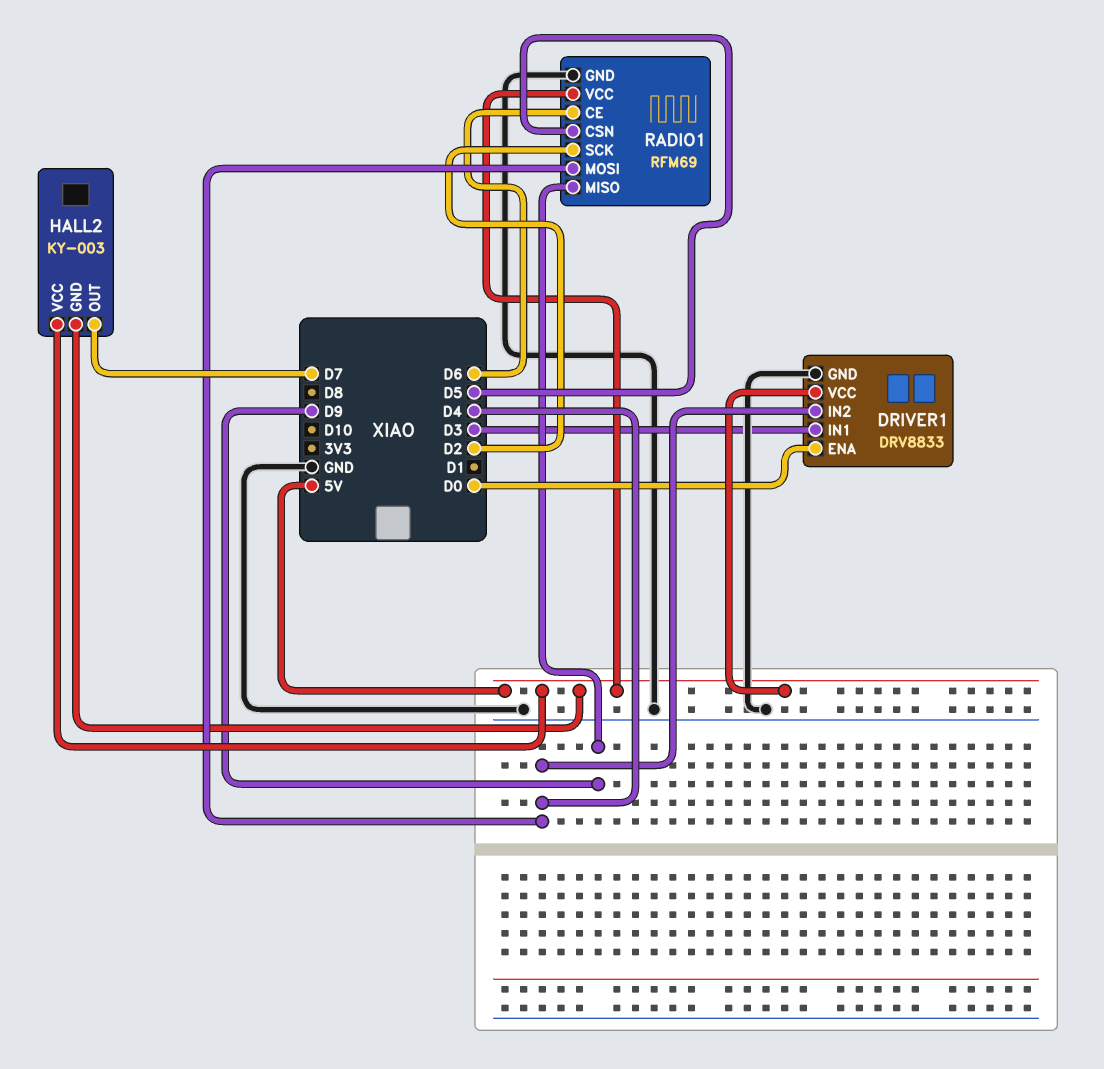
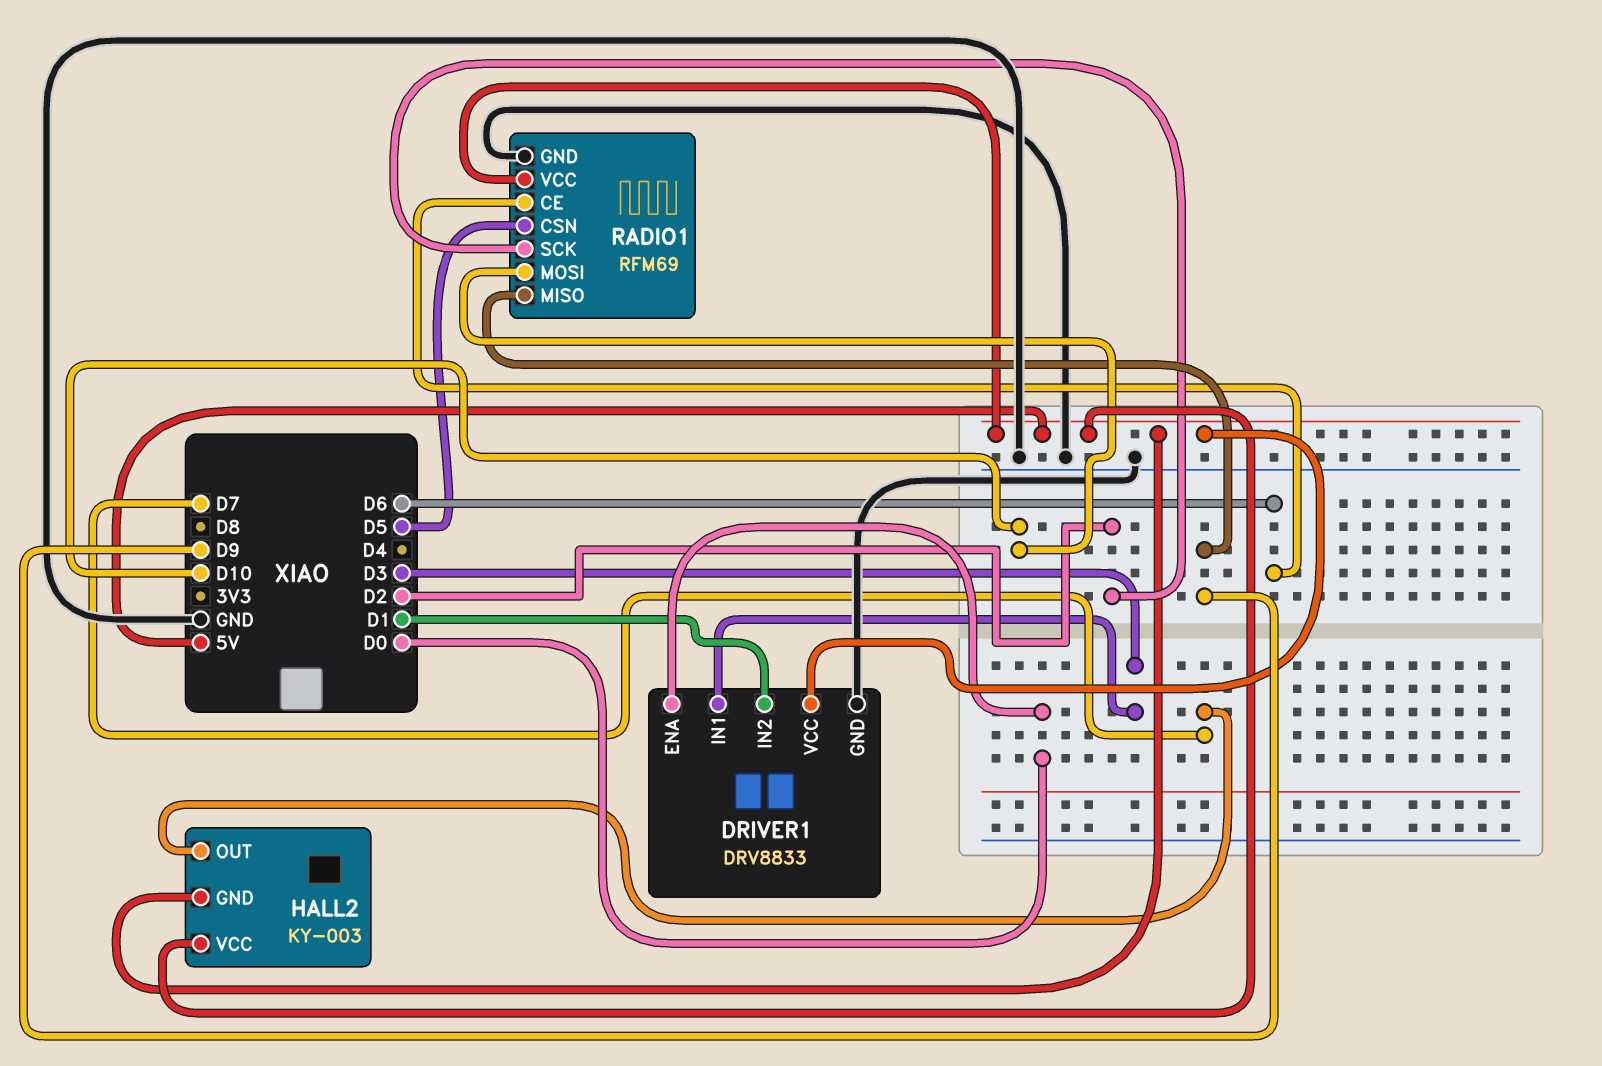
DRIVER1 pin IN2: D4 -> D1
RADIO1 pin MOSI: D4 -> D10

